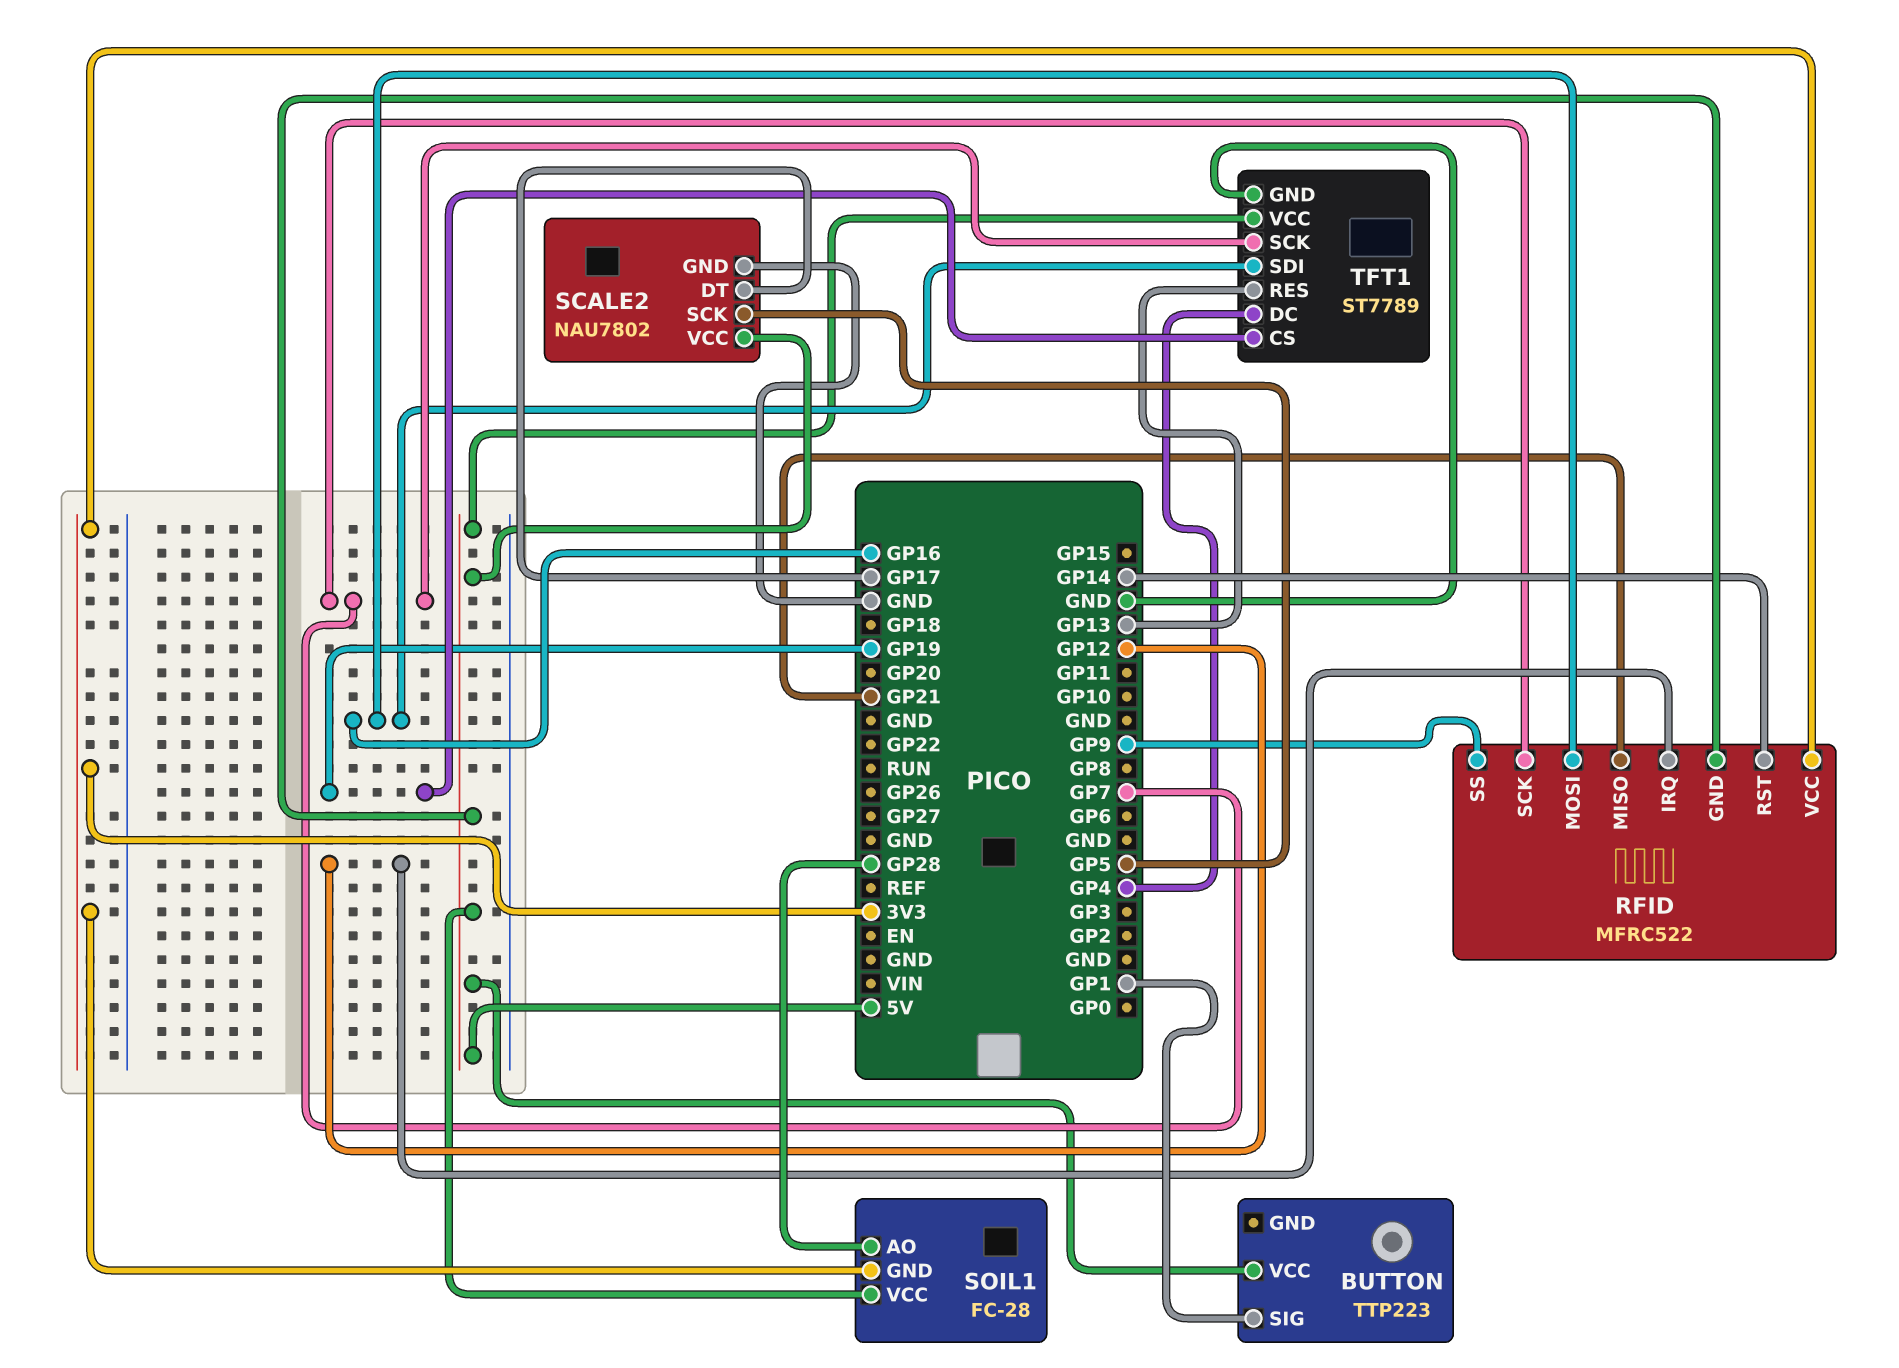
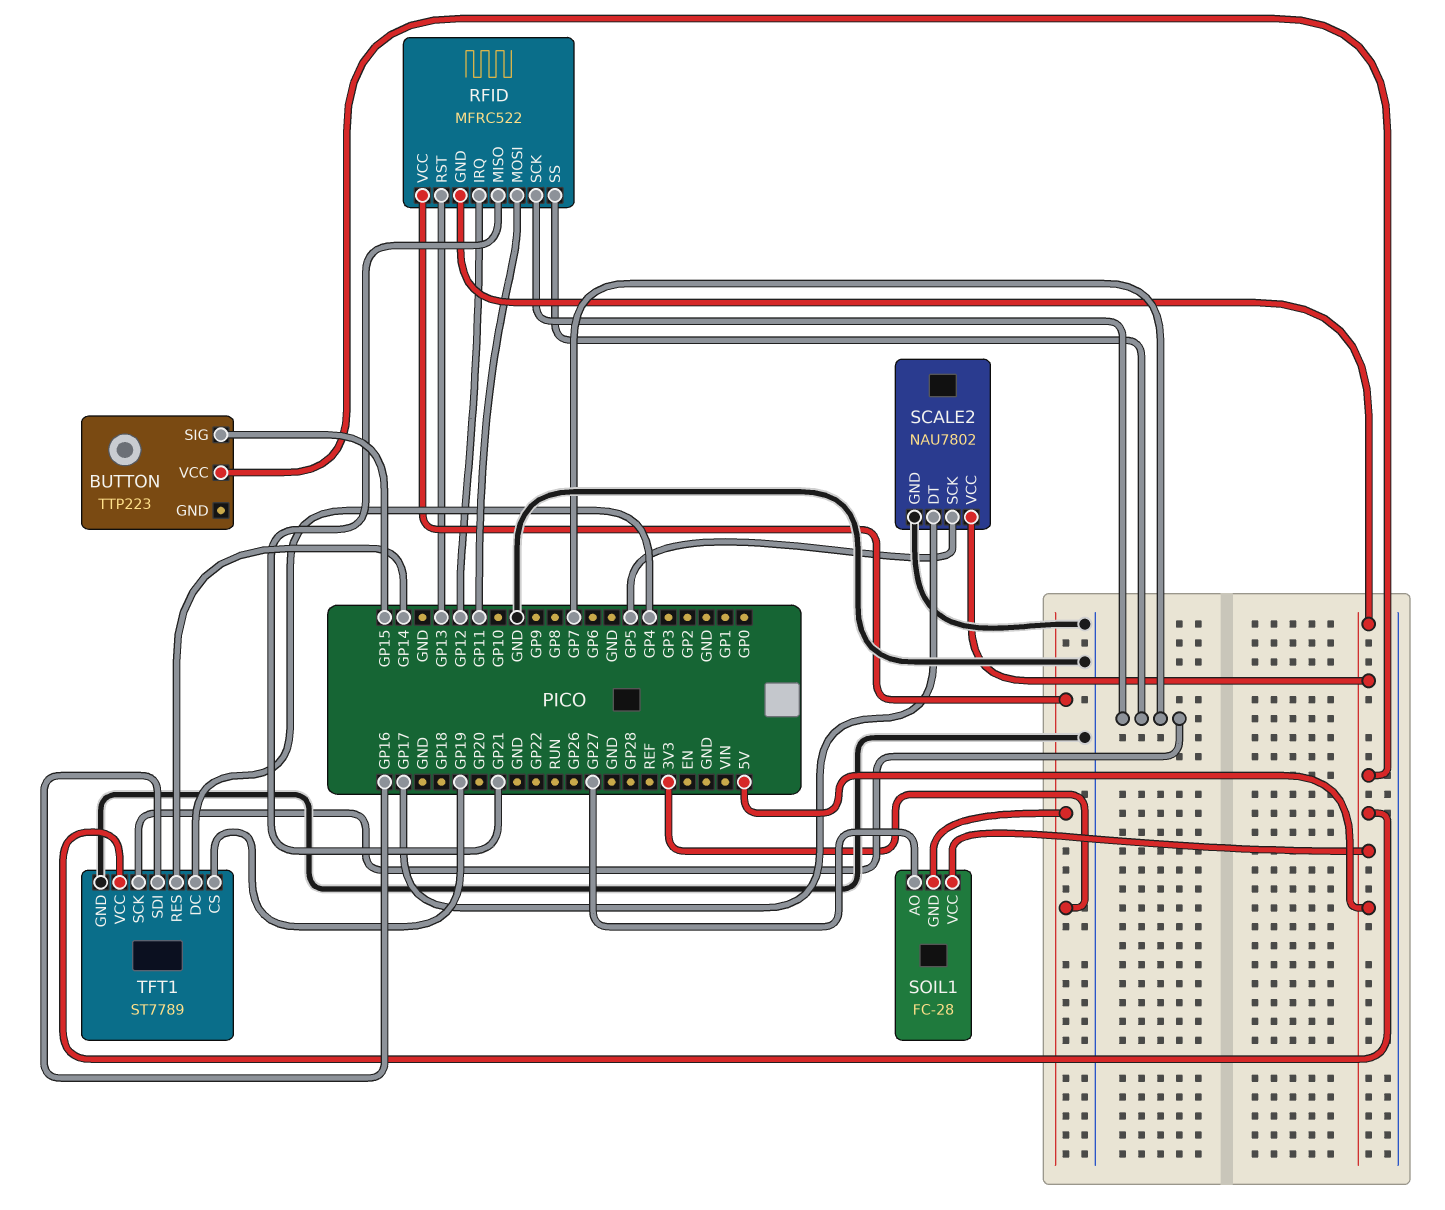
BUTTON pin SIG: GP1 -> GP15
RFID pin MOSI: GP16 -> GP11
RFID pin RST: GP14 -> GP13
RFID pin SS: GP9 -> GP7
SOIL1 pin AO: GP28 -> GP27
TFT1 pin RES: GP13 -> GP14

